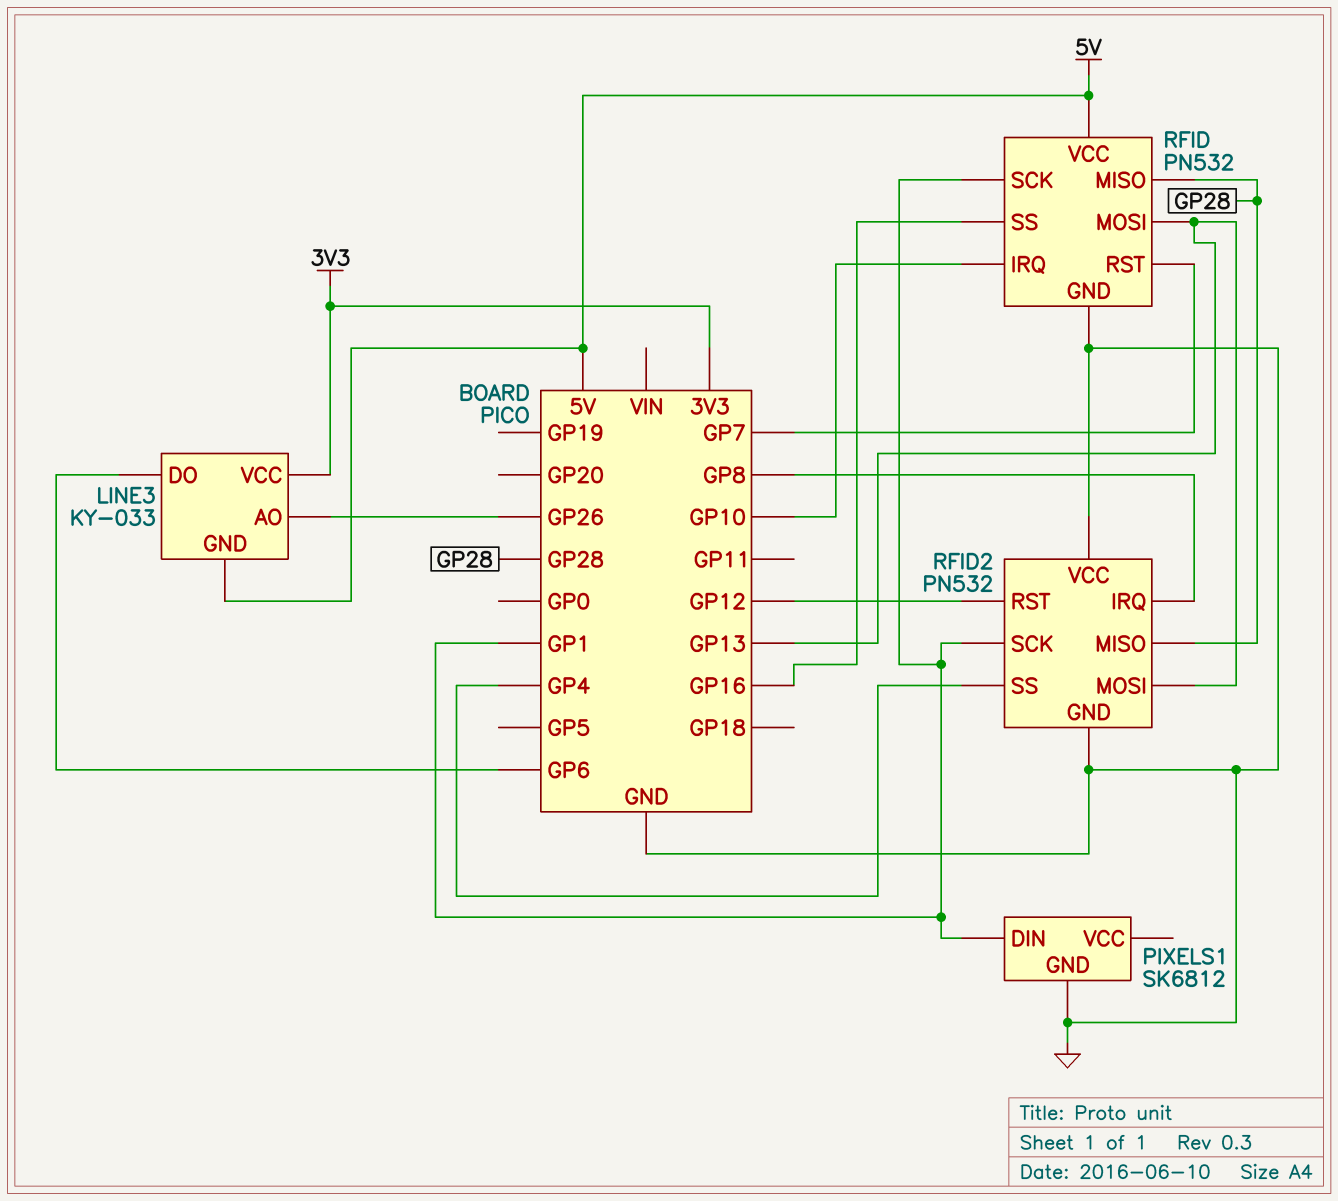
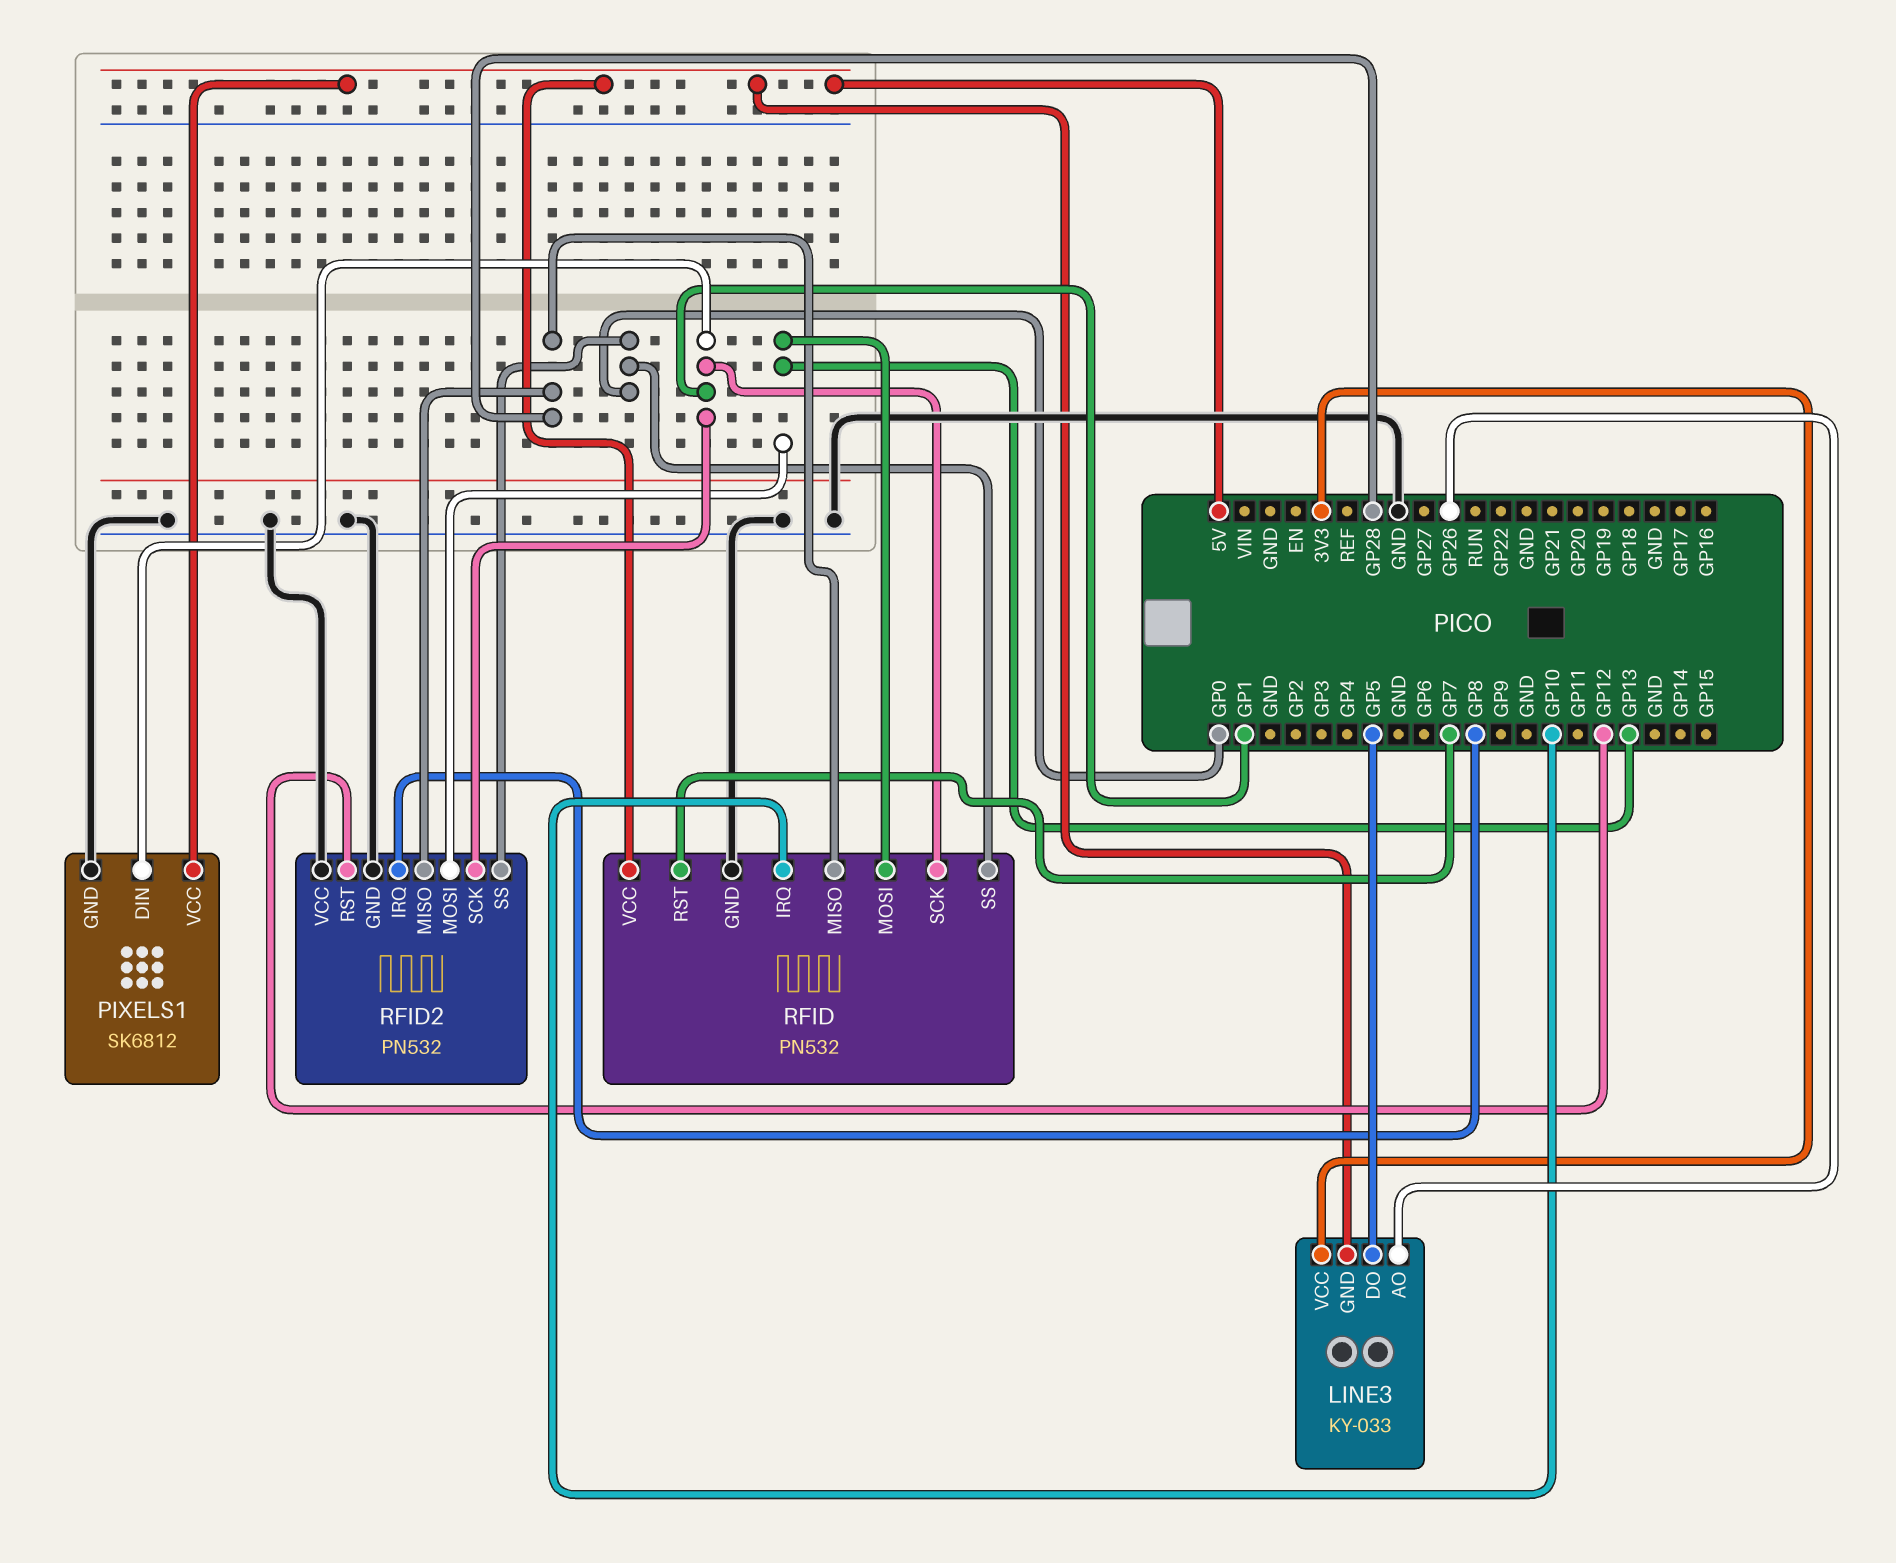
LINE3 pin DO: GP6 -> GP5
PIXELS1 pin VCC: none -> 5V
RFID pin SS: GP16 -> GP0
RFID2 pin SS: GP4 -> GP0

